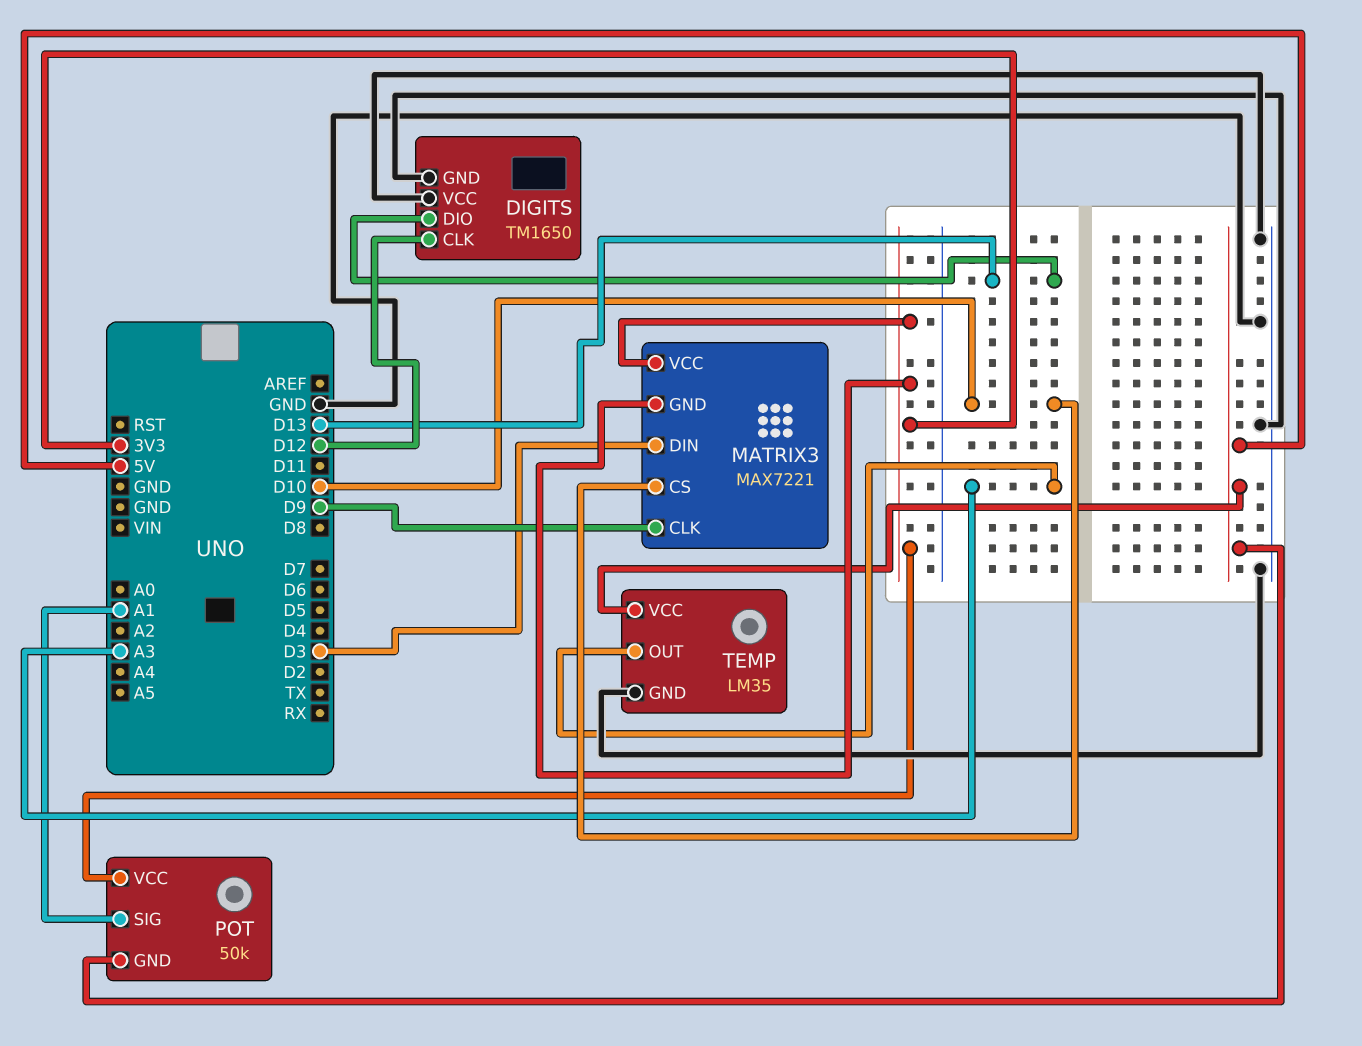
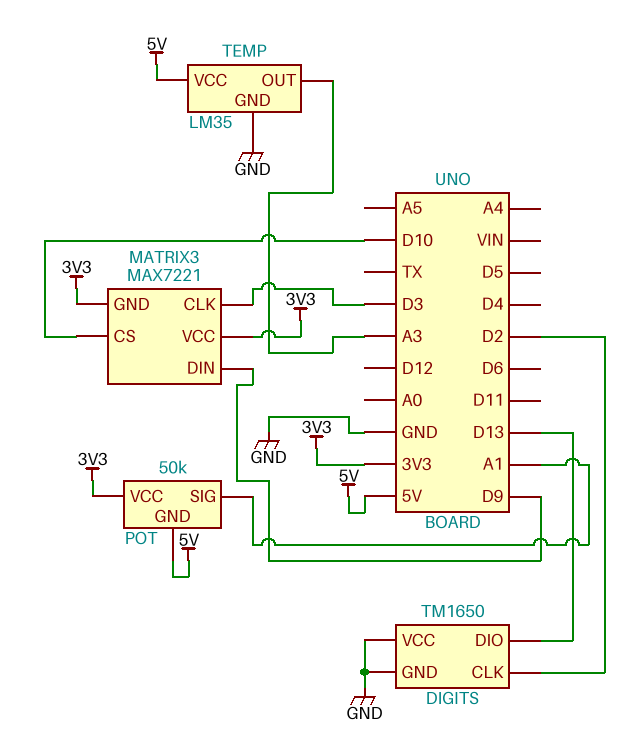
DIGITS pin CLK: D12 -> D2
MATRIX3 pin CLK: D9 -> D3
MATRIX3 pin DIN: D3 -> D9

